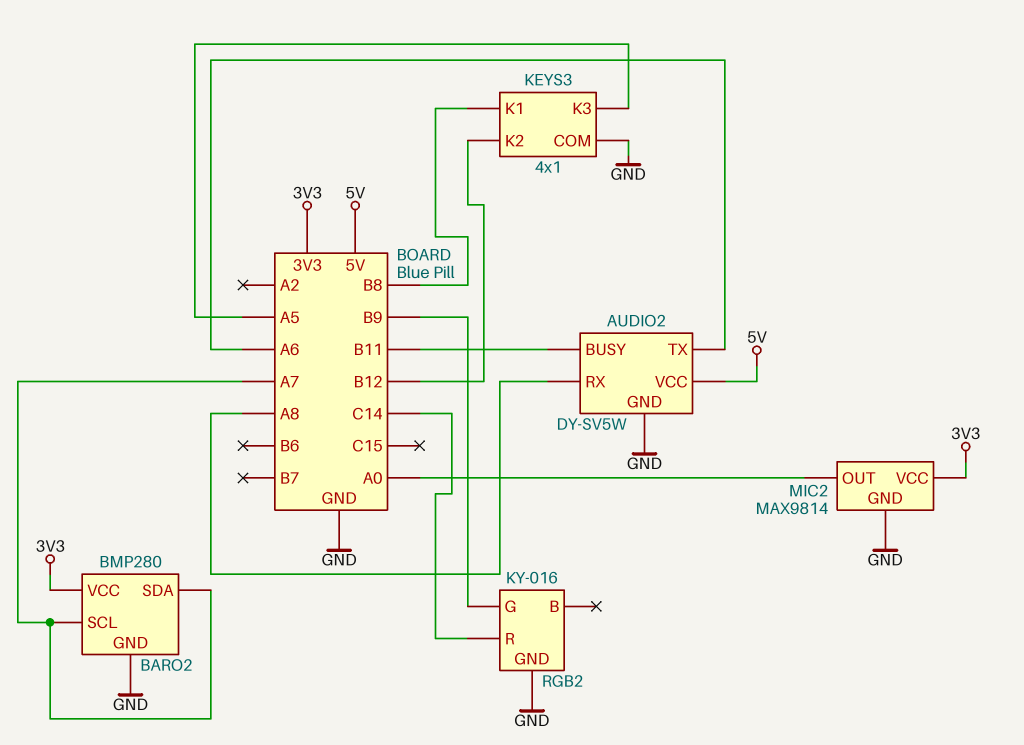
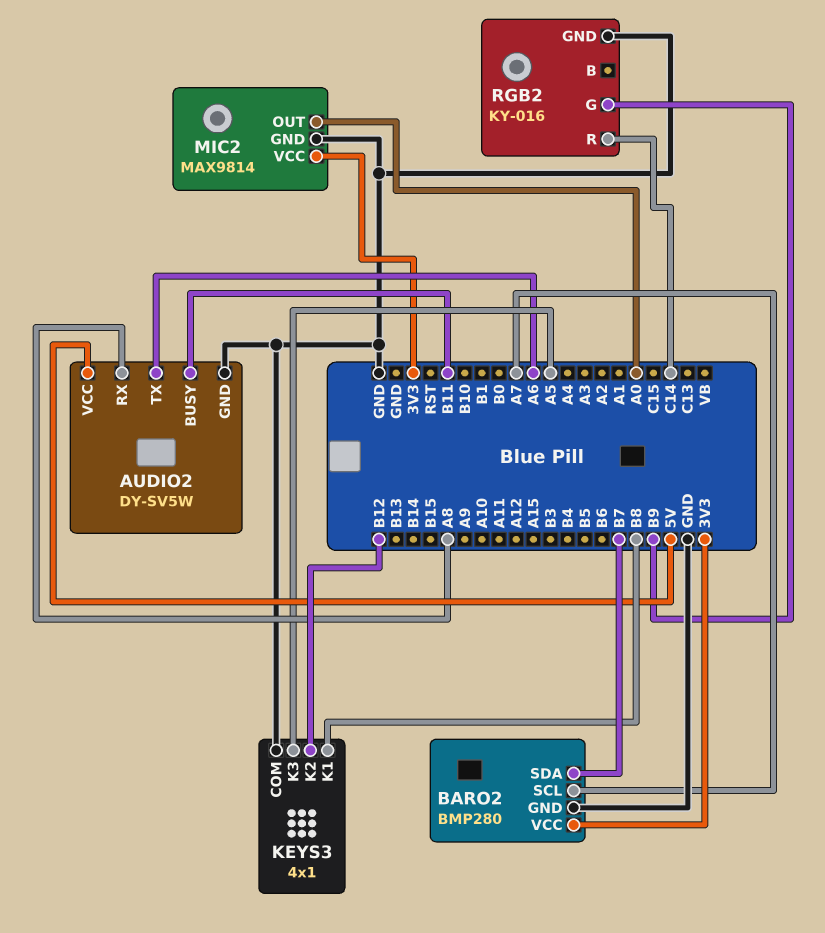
BARO2 pin SDA: A7 -> B7

